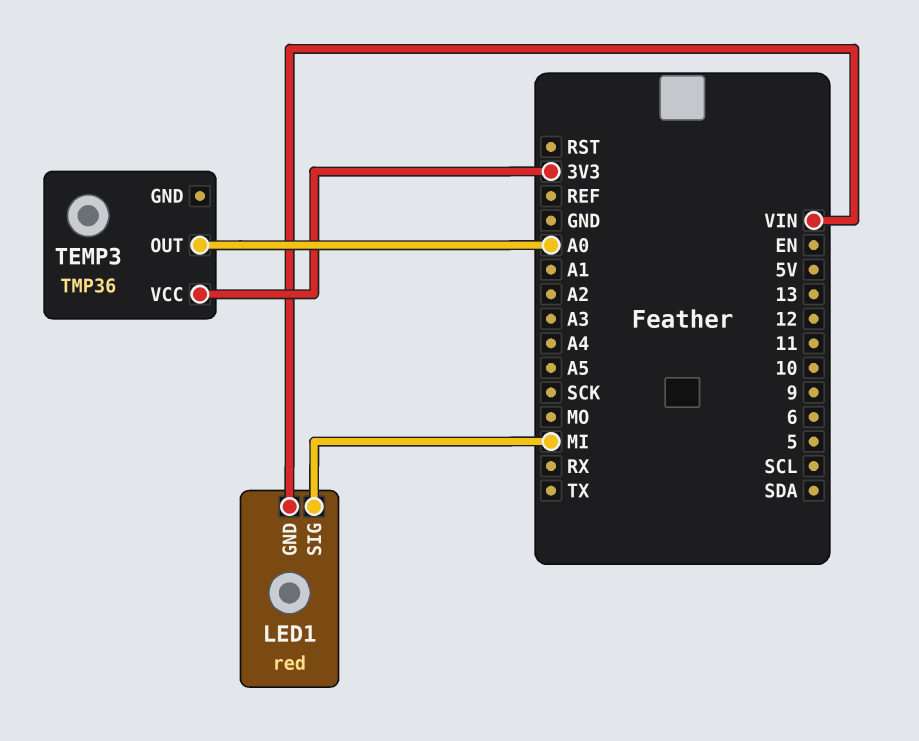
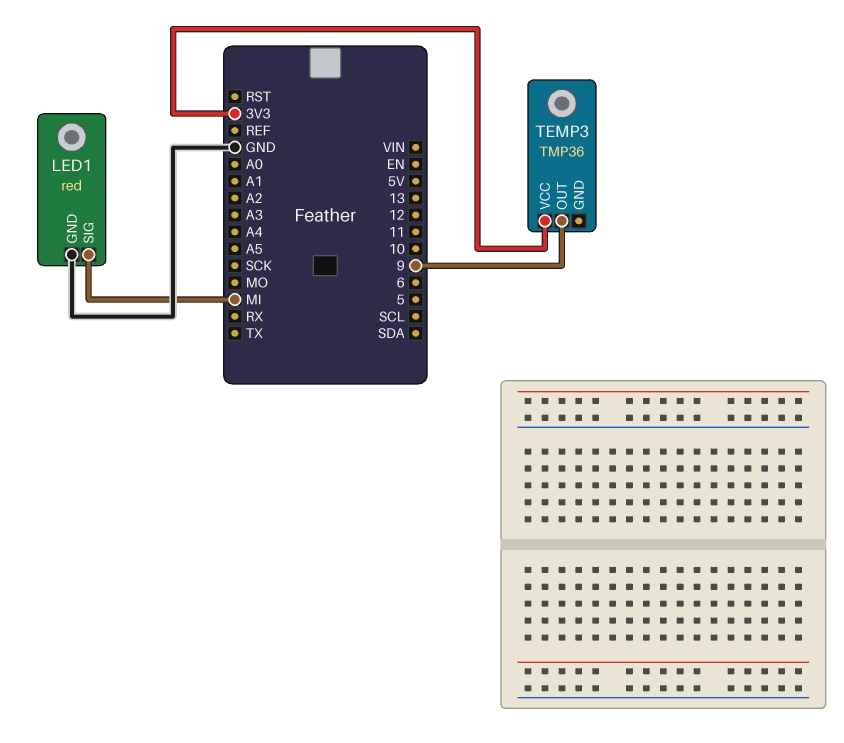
LED1 pin GND: VIN -> GND
TEMP3 pin OUT: A0 -> 9

